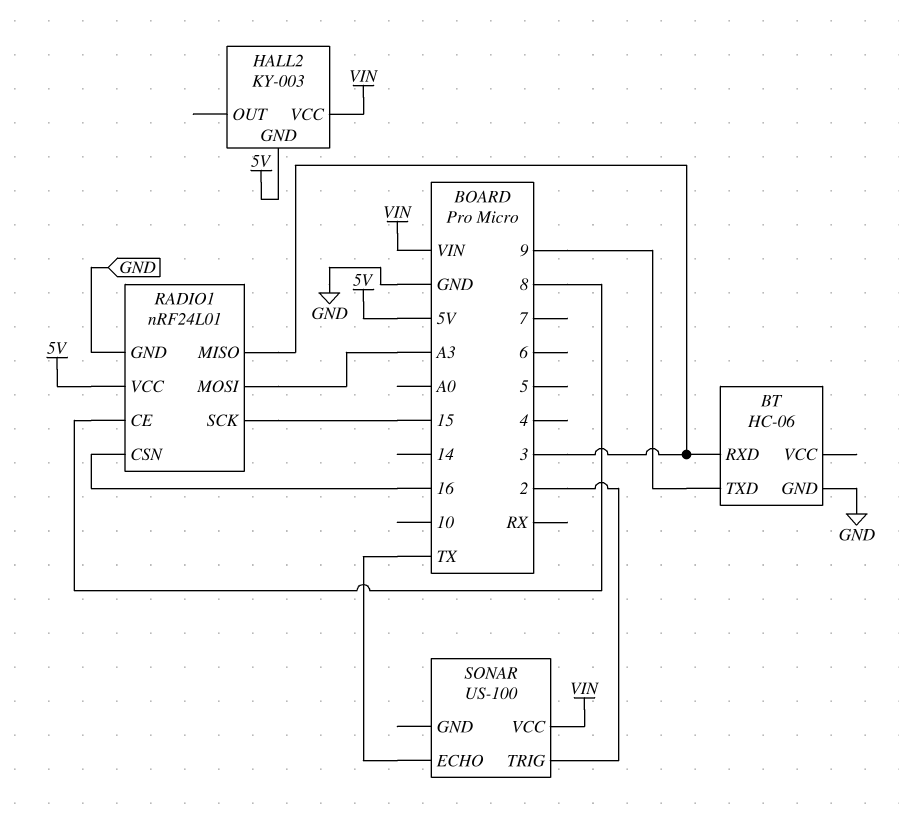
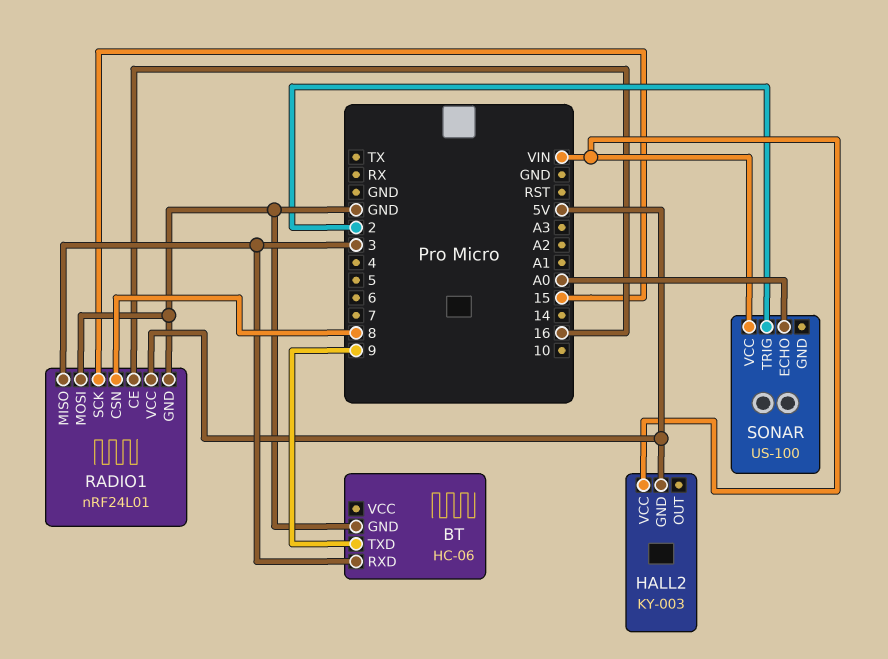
RADIO1 pin CE: 8 -> 16
RADIO1 pin CSN: 16 -> 8
RADIO1 pin MOSI: A3 -> GND
SONAR pin ECHO: TX -> A0

